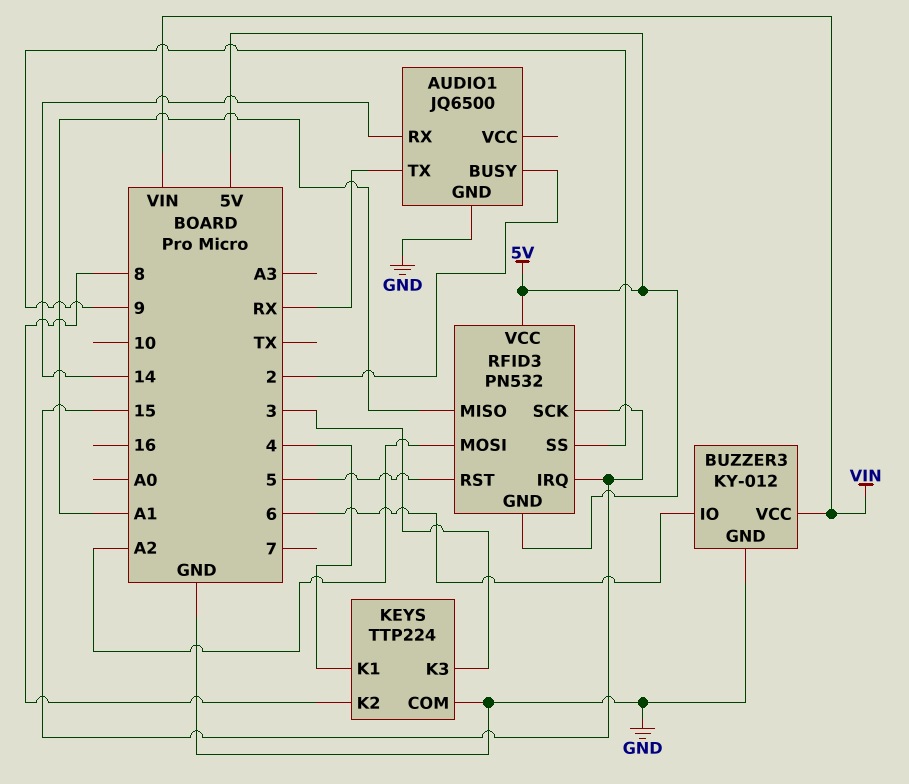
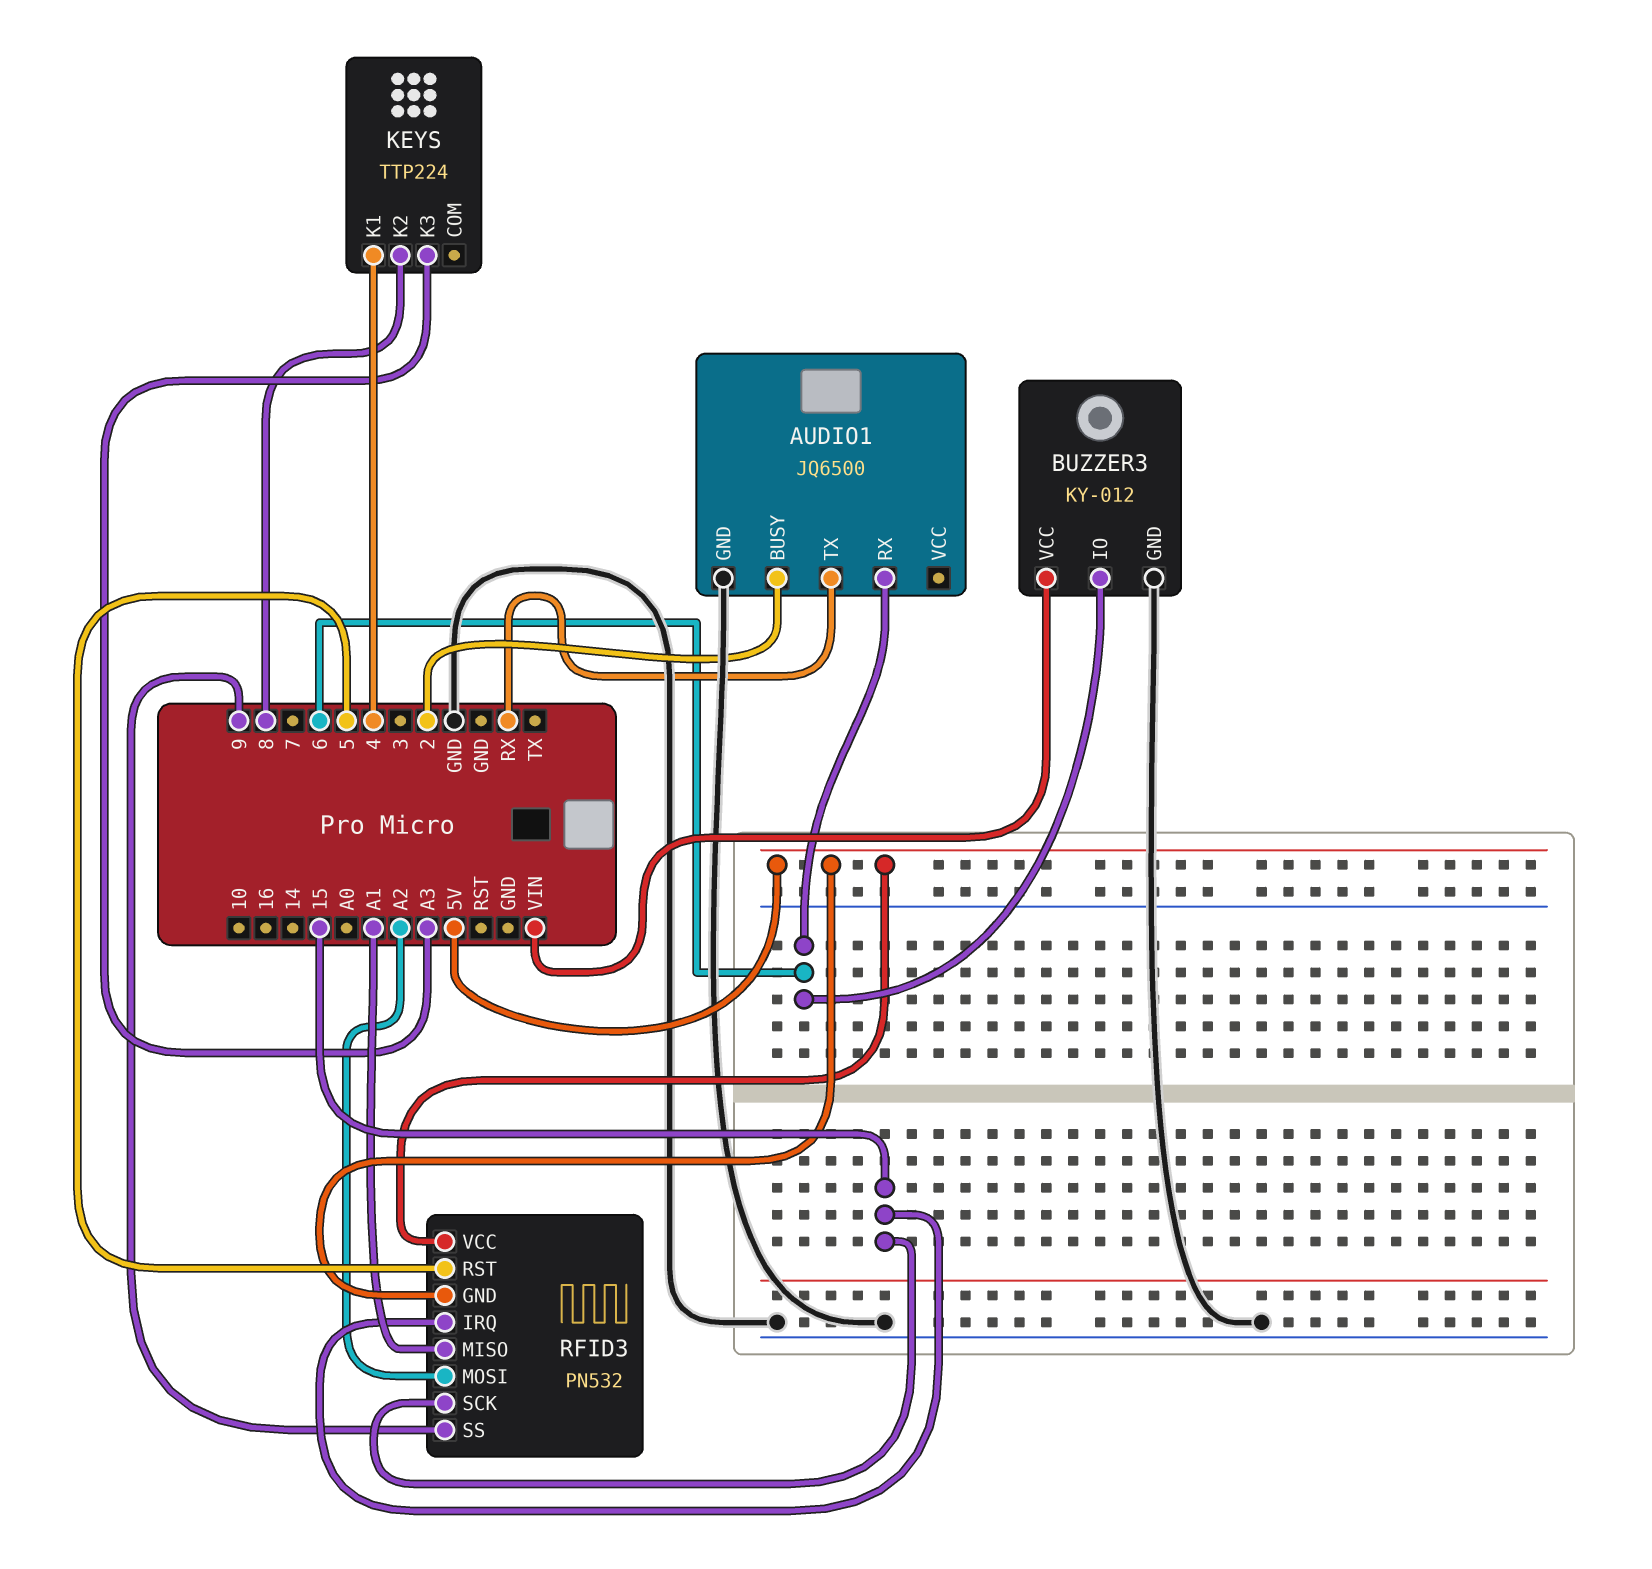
AUDIO1 pin RX: 14 -> 6
KEYS pin COM: GND -> none
KEYS pin K3: 3 -> A3

